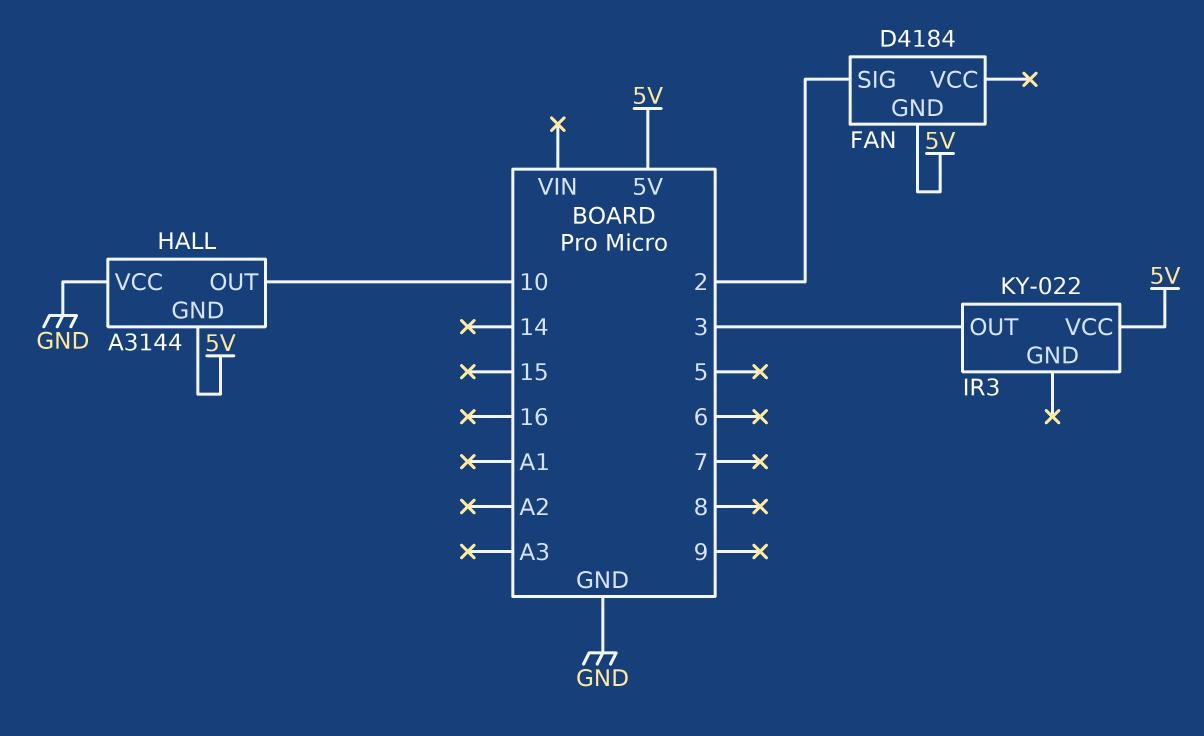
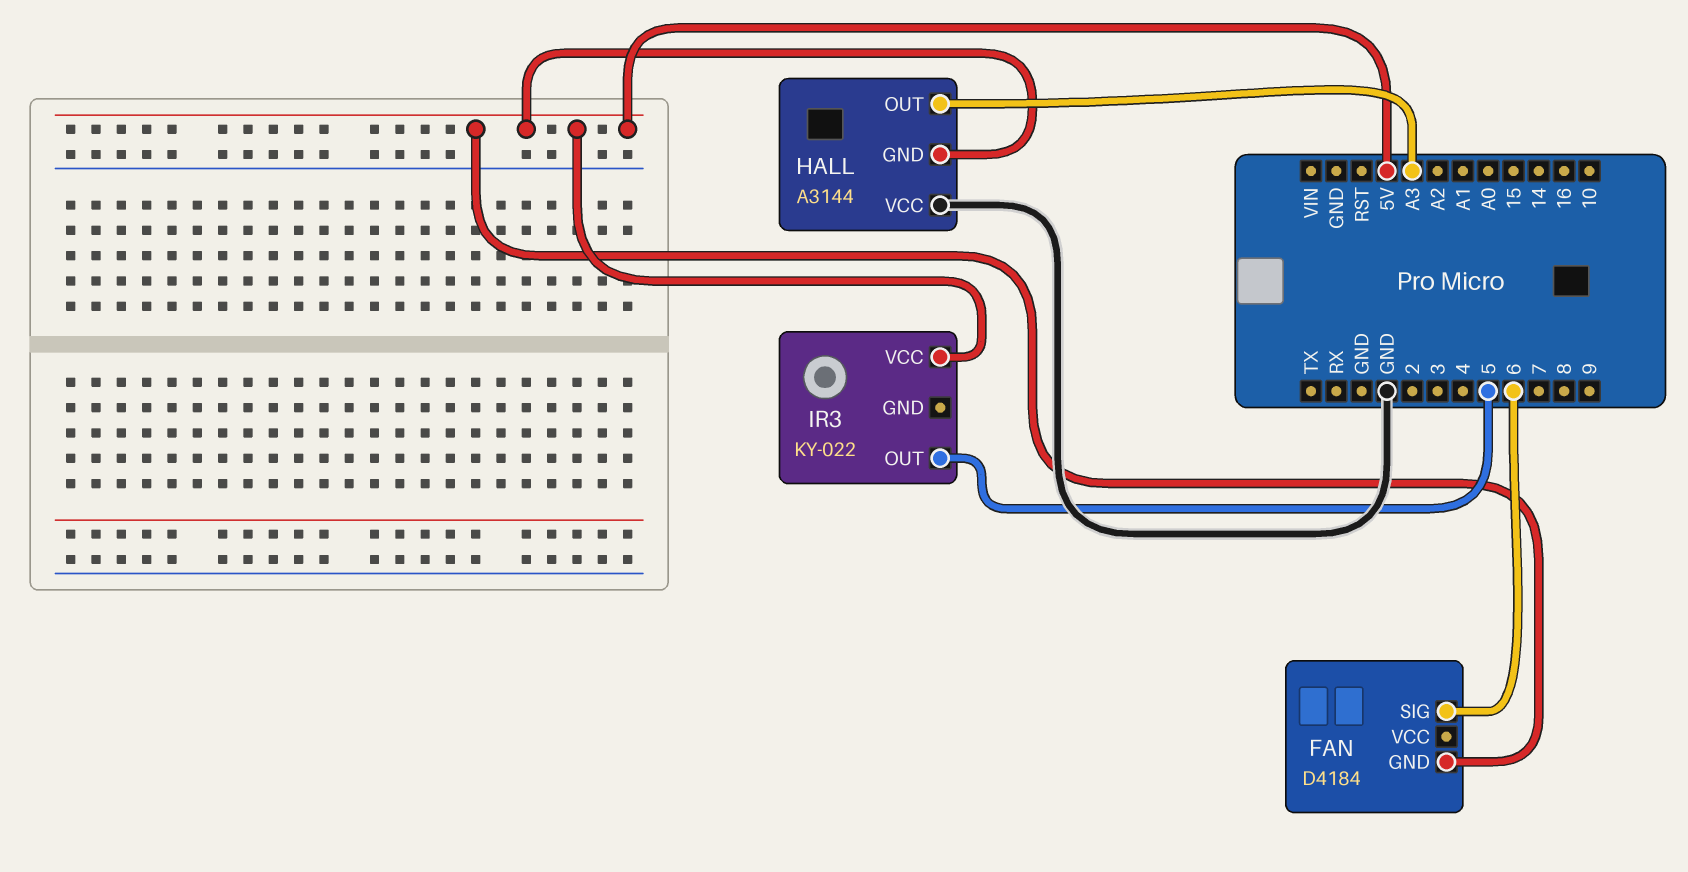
FAN pin SIG: 2 -> 6
HALL pin OUT: 10 -> A3
IR3 pin OUT: 3 -> 5

